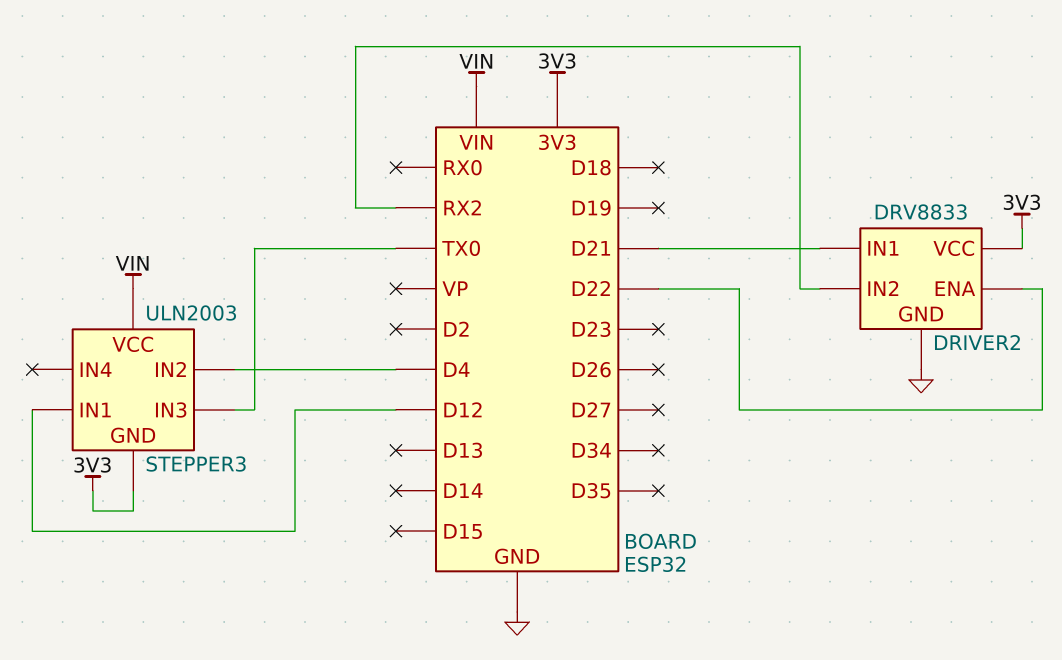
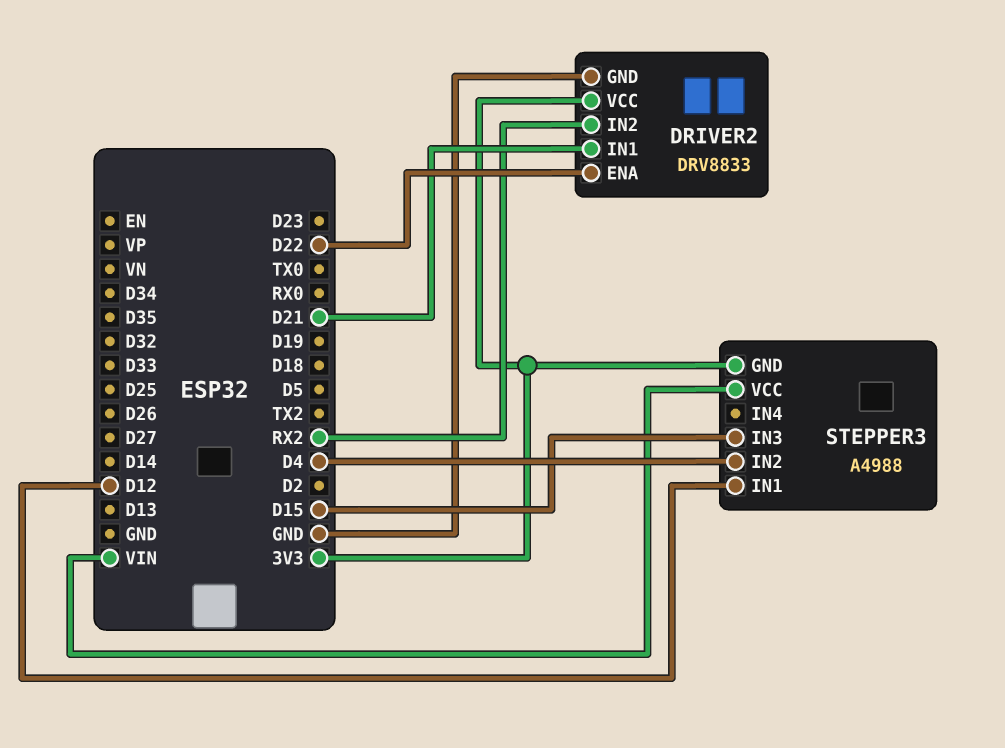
STEPPER3: ULN2003 -> A4988
STEPPER3 pin IN3: TX0 -> D15

